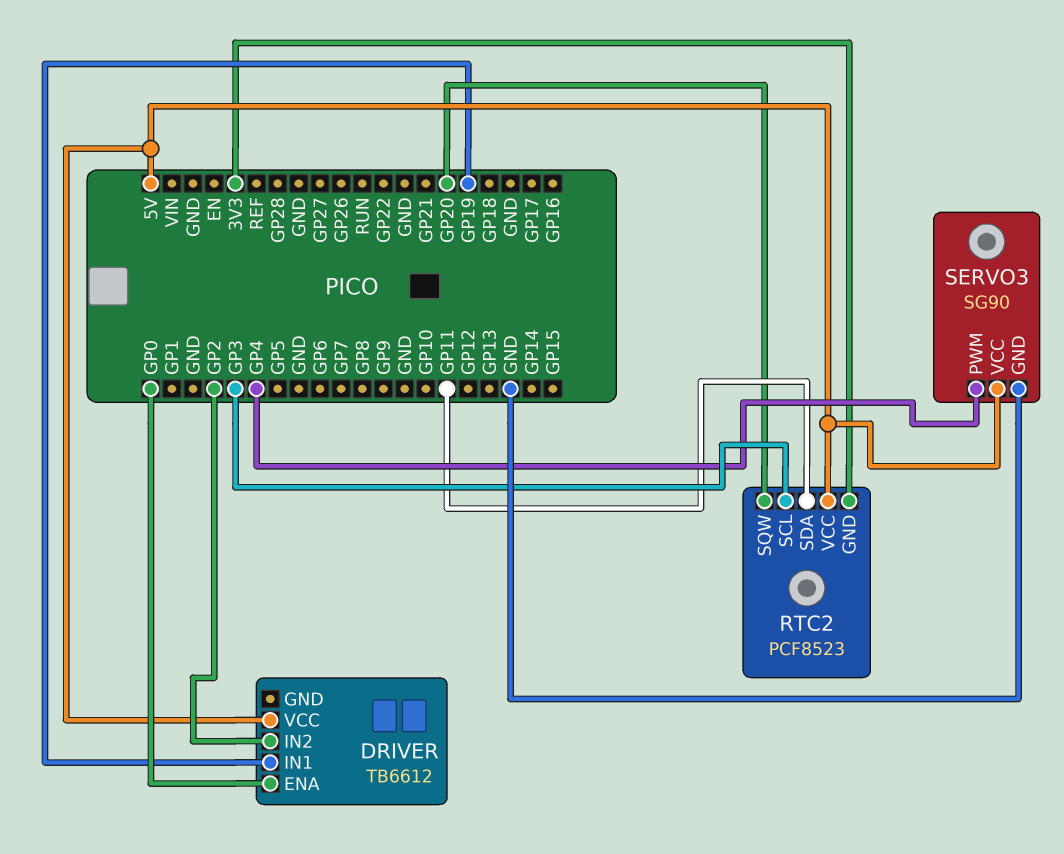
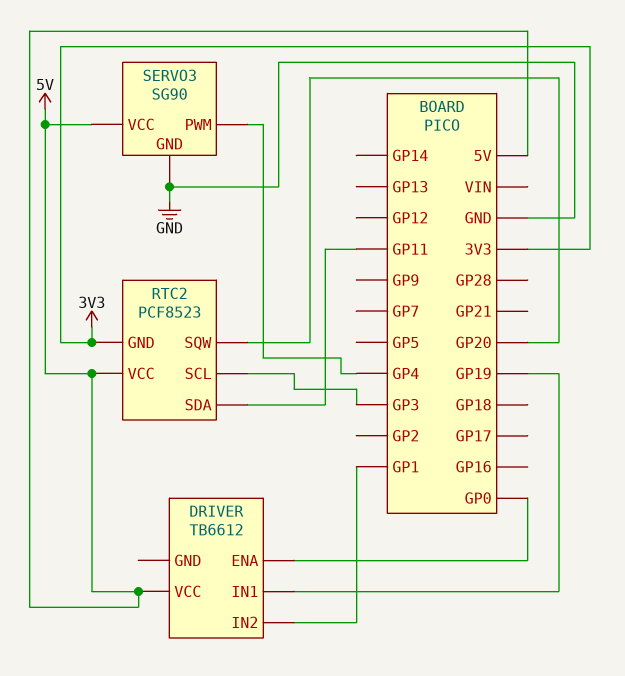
DRIVER pin IN2: GP2 -> GP1

